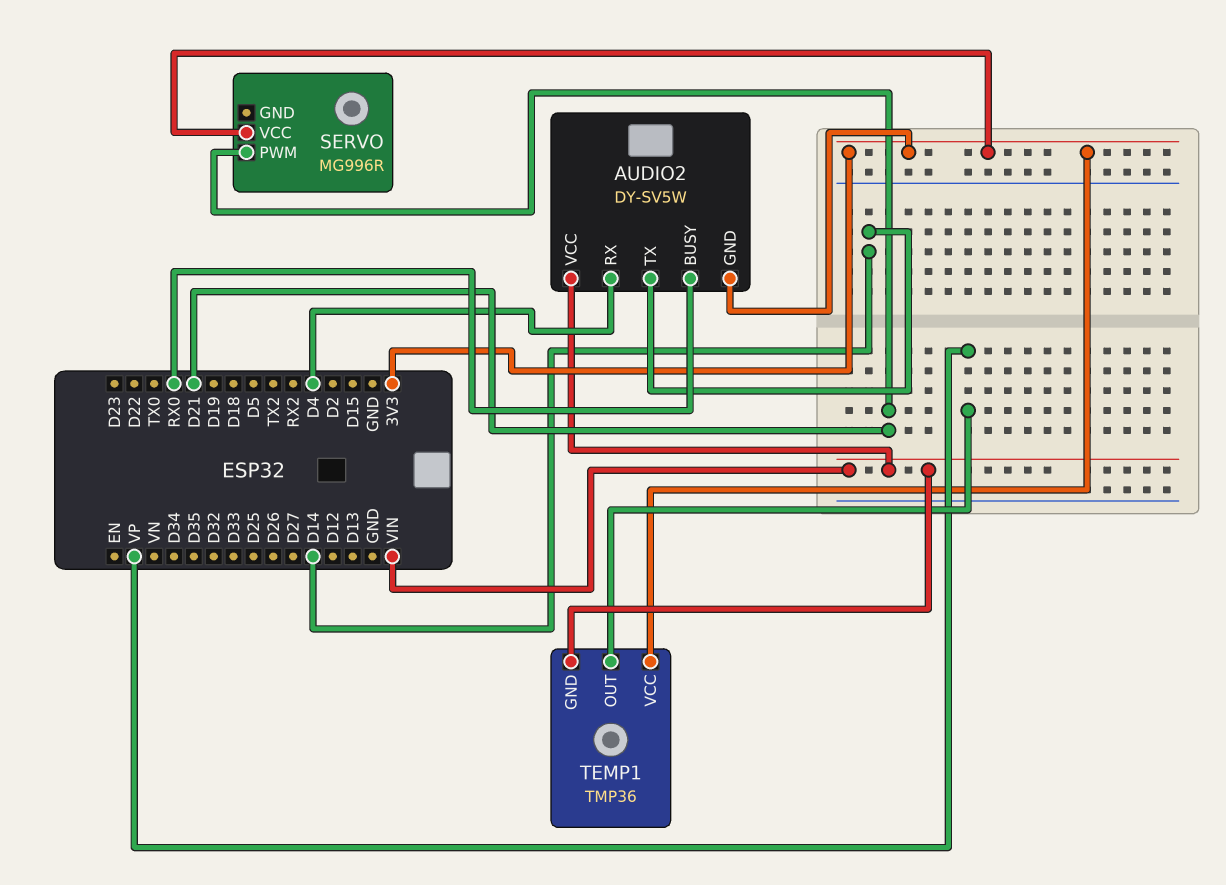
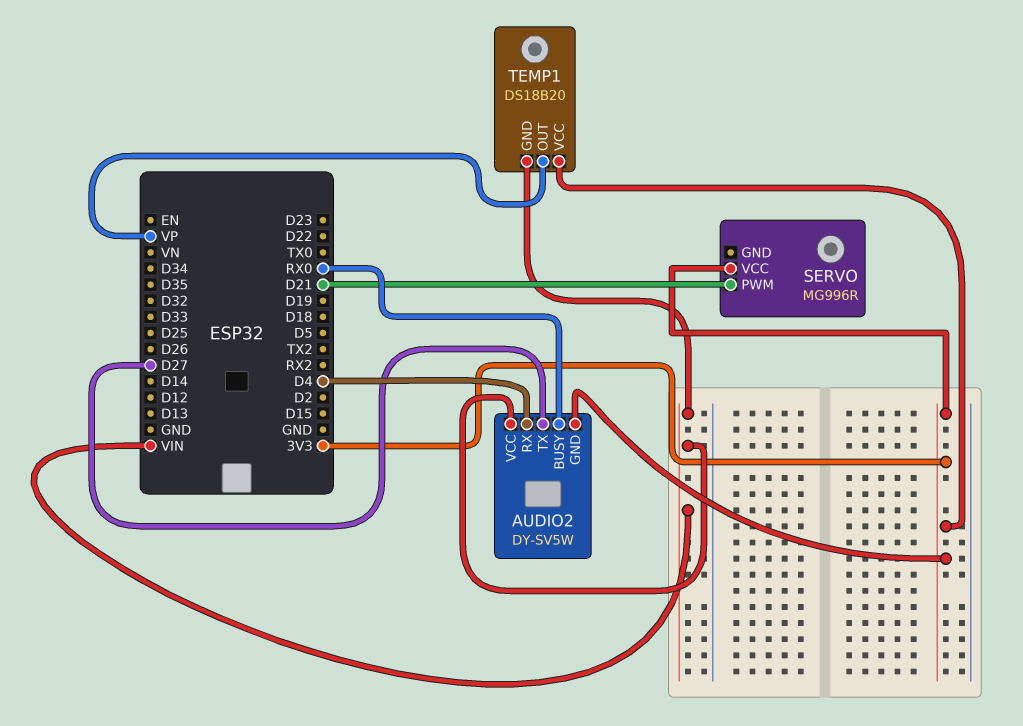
AUDIO2 pin TX: D14 -> D27
TEMP1: TMP36 -> DS18B20

